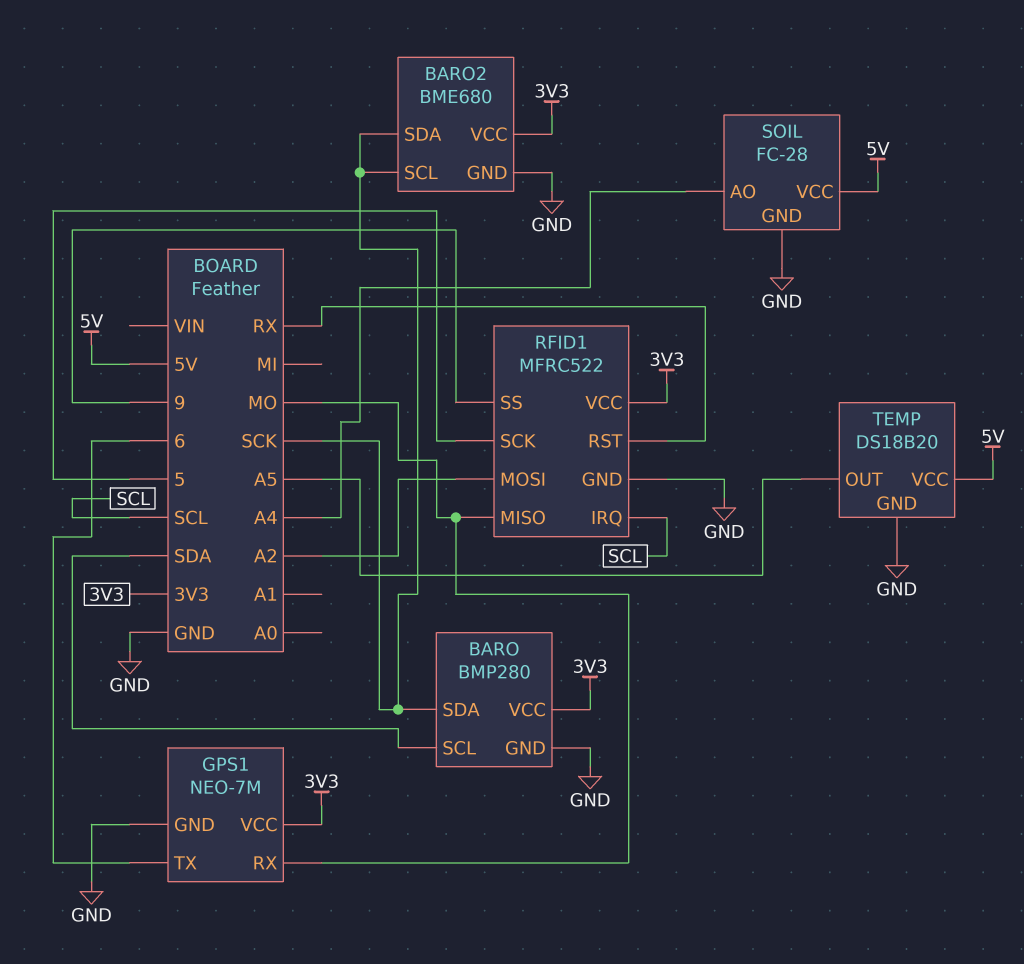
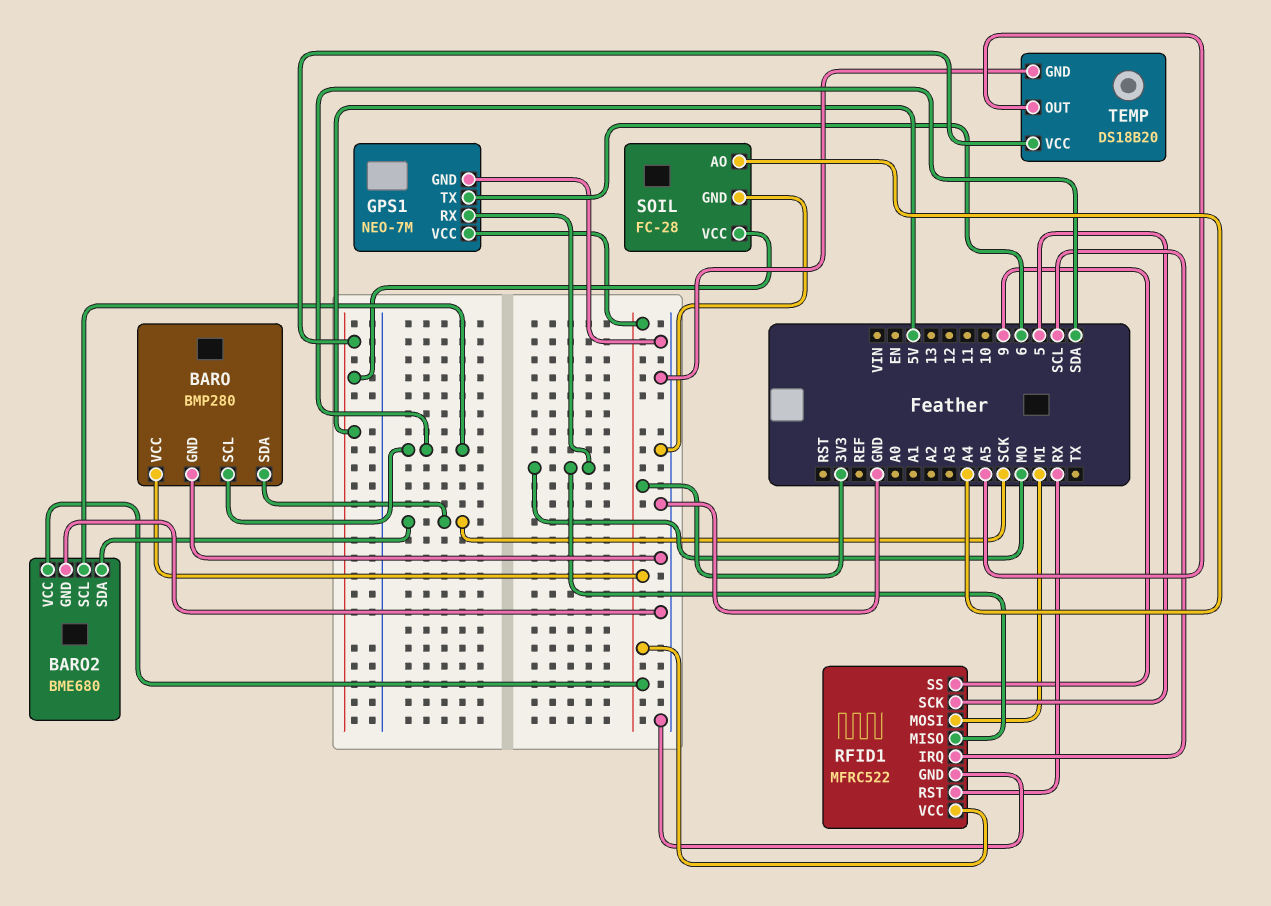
BARO2 pin SCL: SCK -> SDA
RFID1 pin MOSI: A2 -> MI

